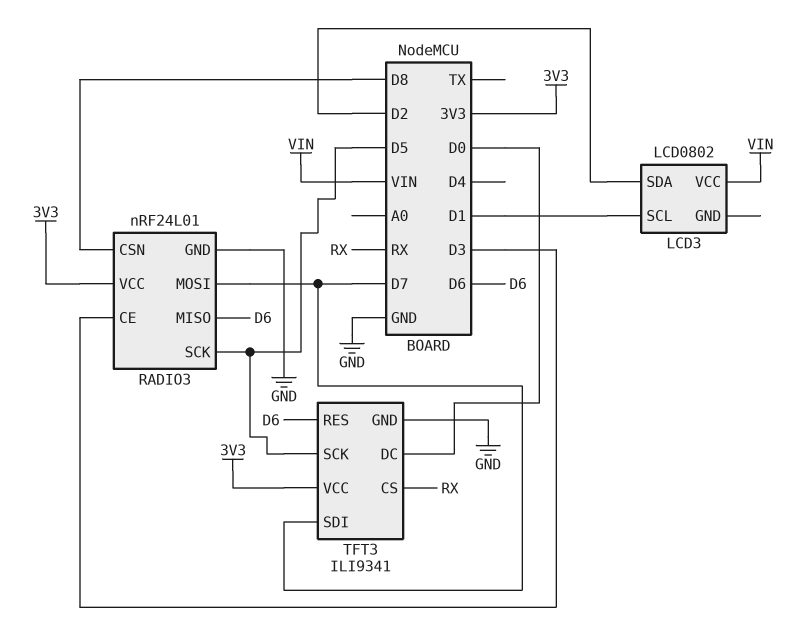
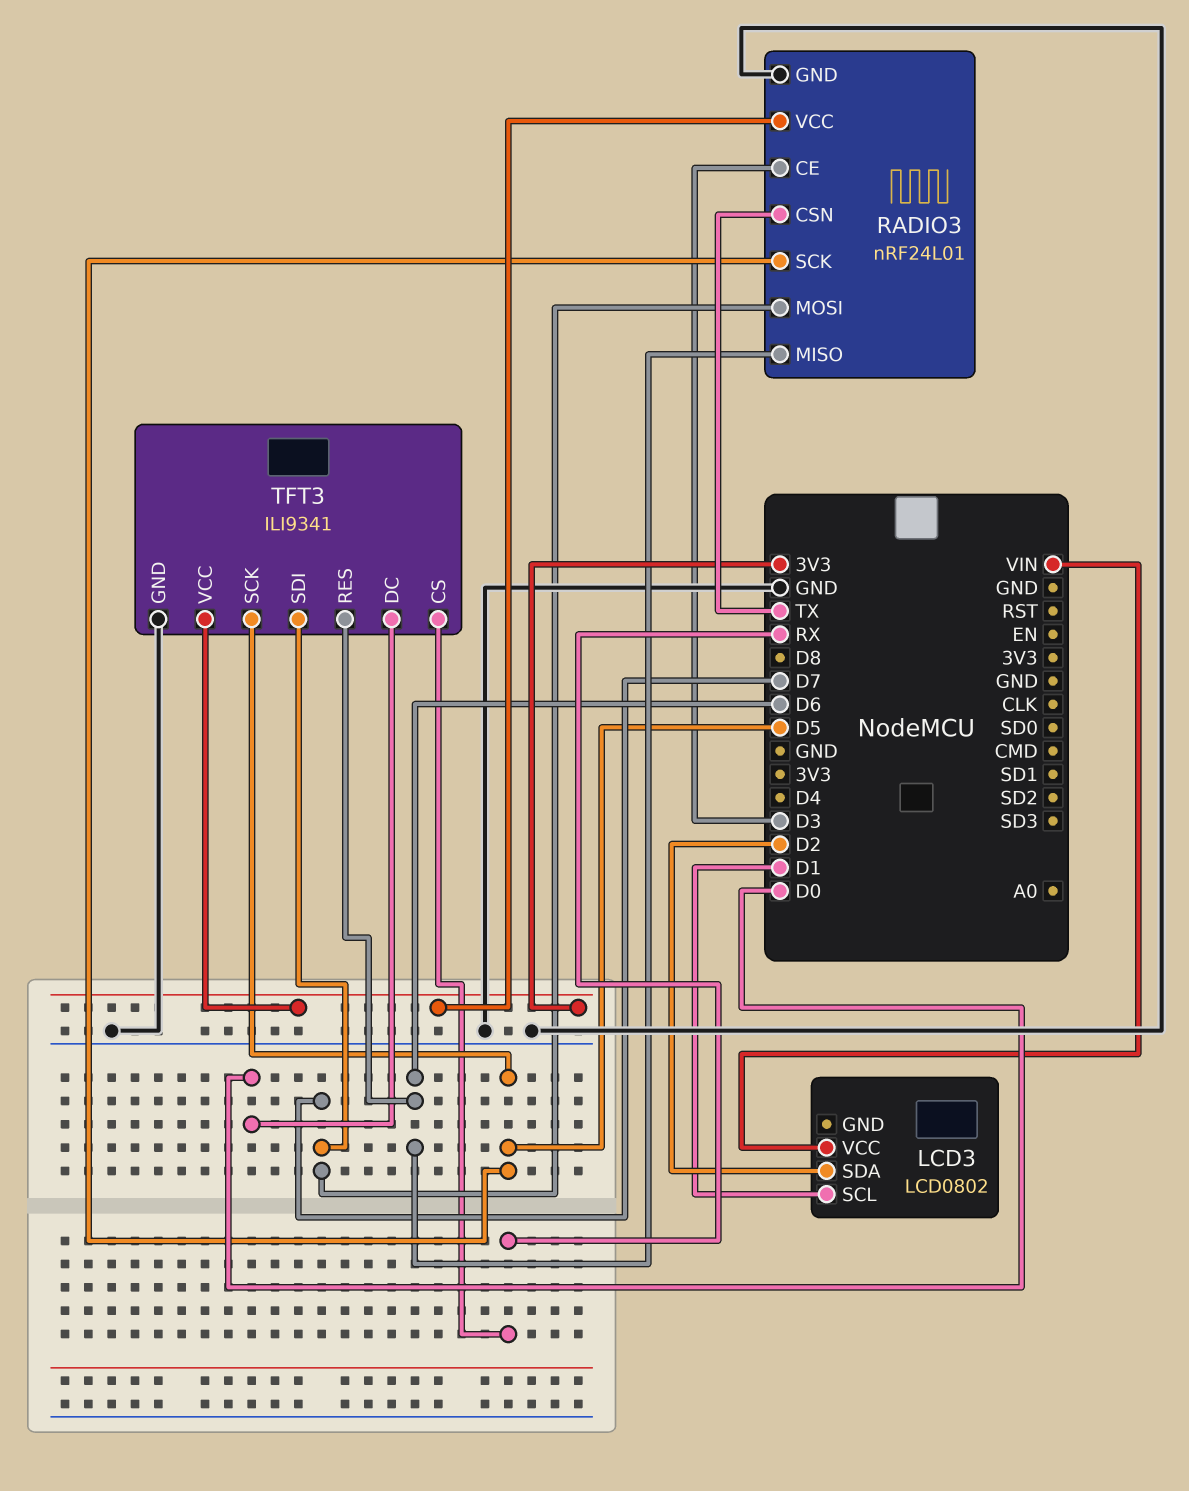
RADIO3 pin CSN: D8 -> TX

